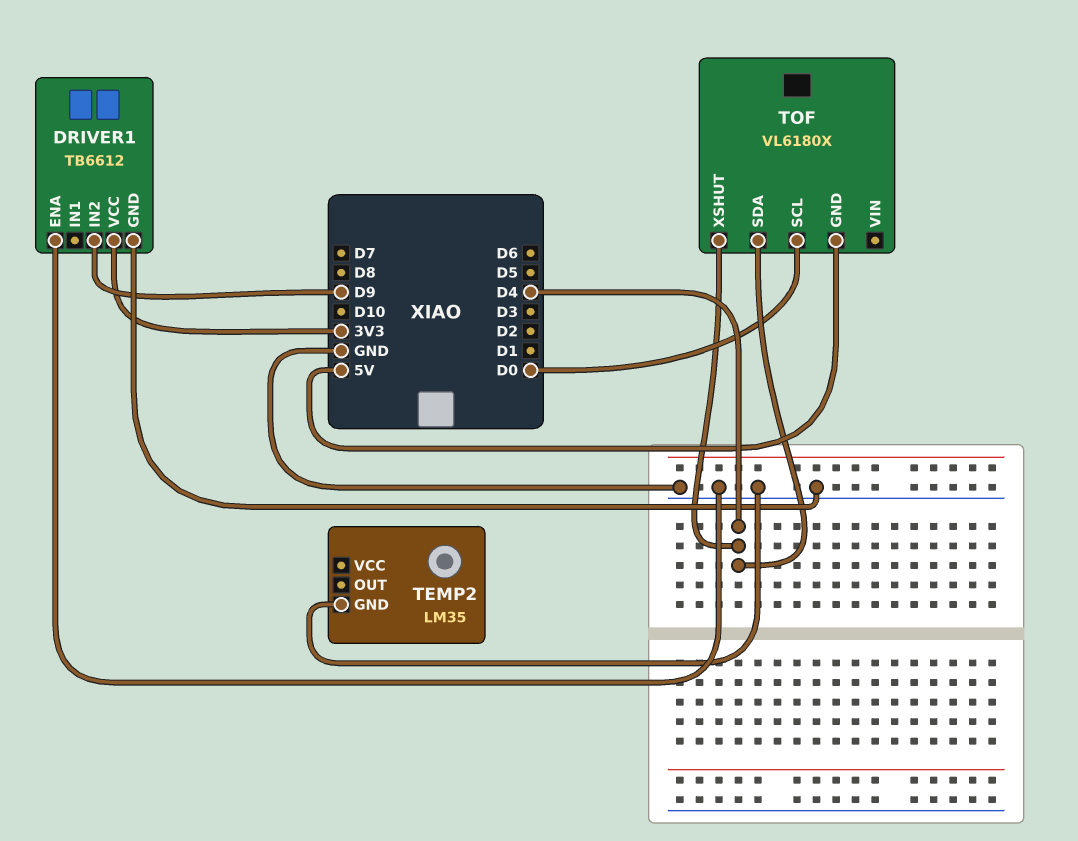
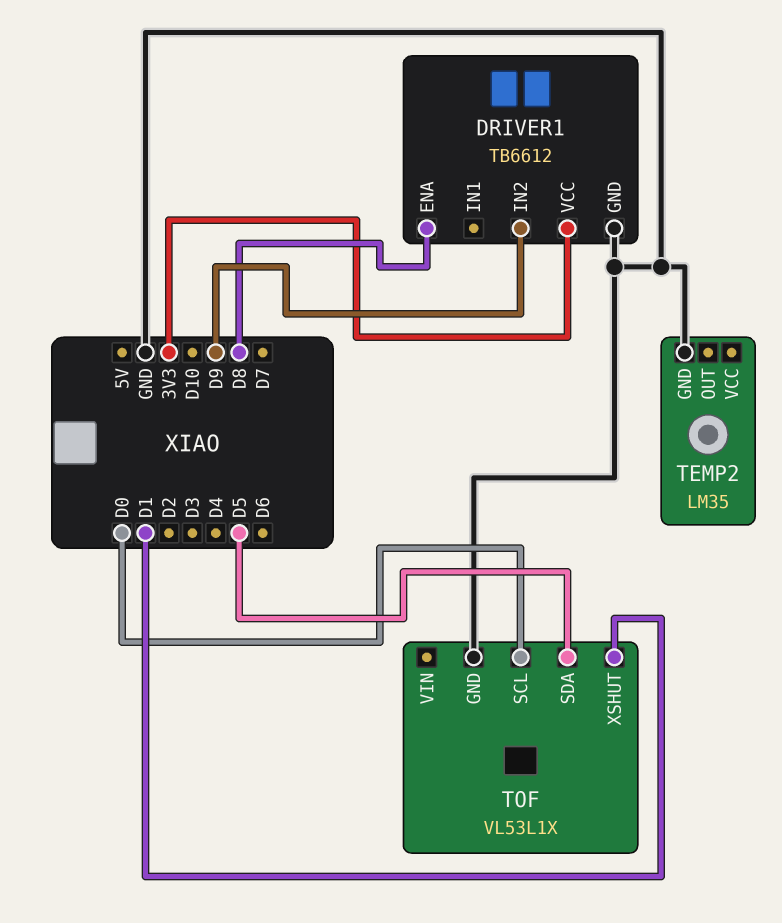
DRIVER1 pin ENA: GND -> D8
TOF: VL6180X -> VL53L1X
TOF pin GND: 5V -> GND
TOF pin SDA: D4 -> D5
TOF pin XSHUT: D4 -> D1

